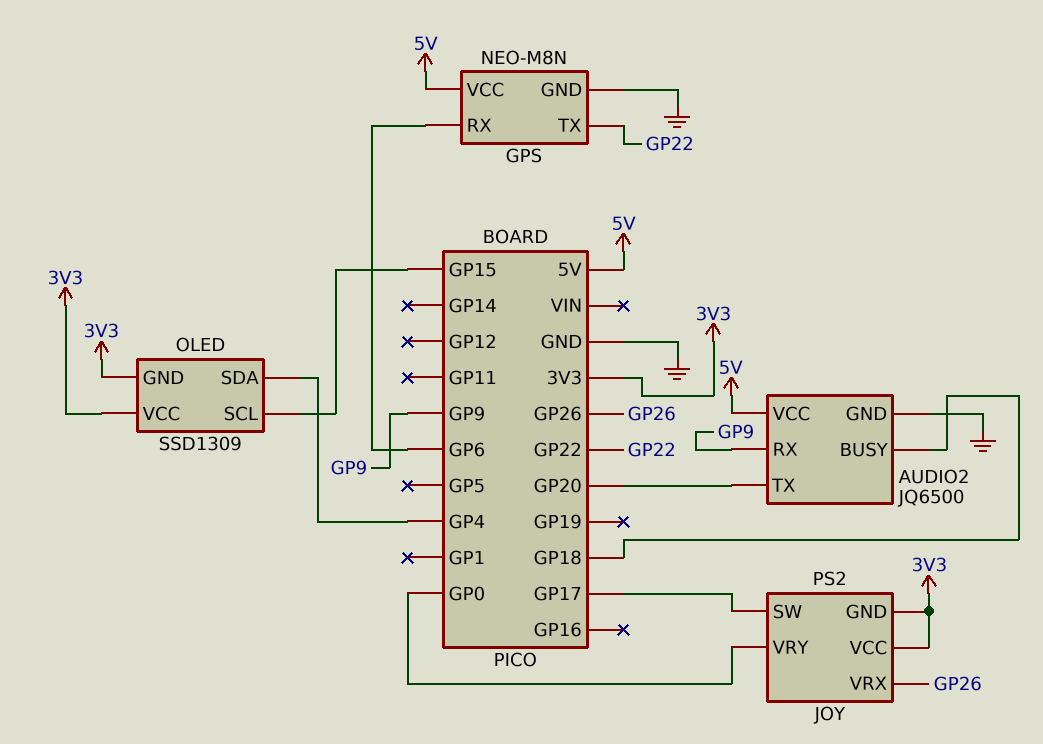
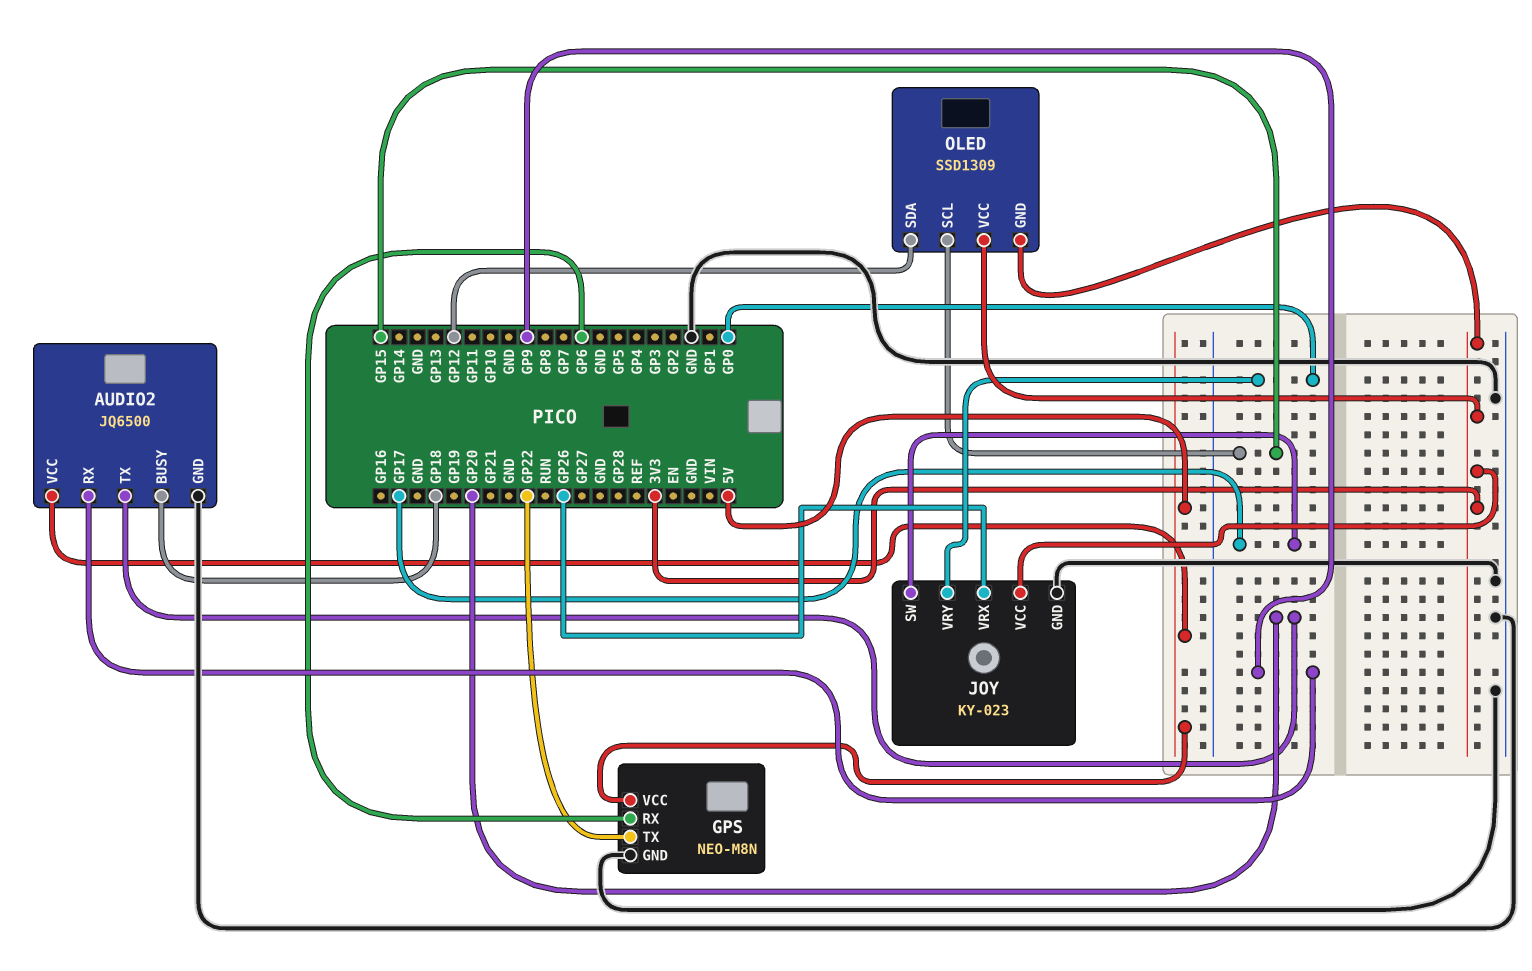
JOY: PS2 -> KY-023
JOY pin GND: 3V3 -> GND
OLED pin SDA: GP4 -> GP12

